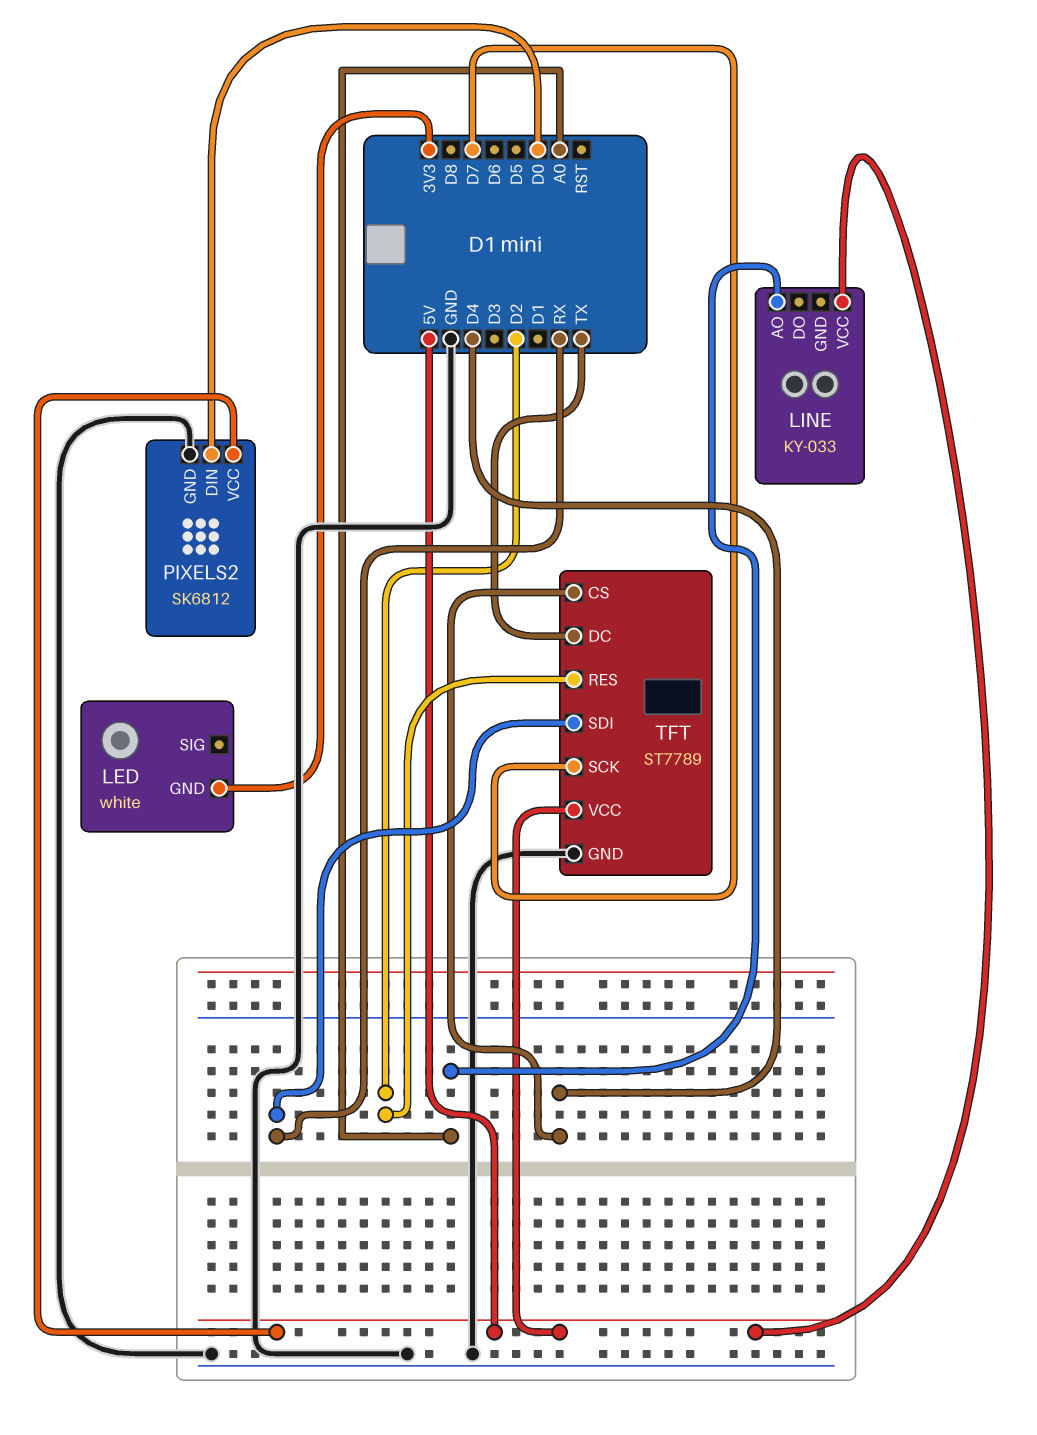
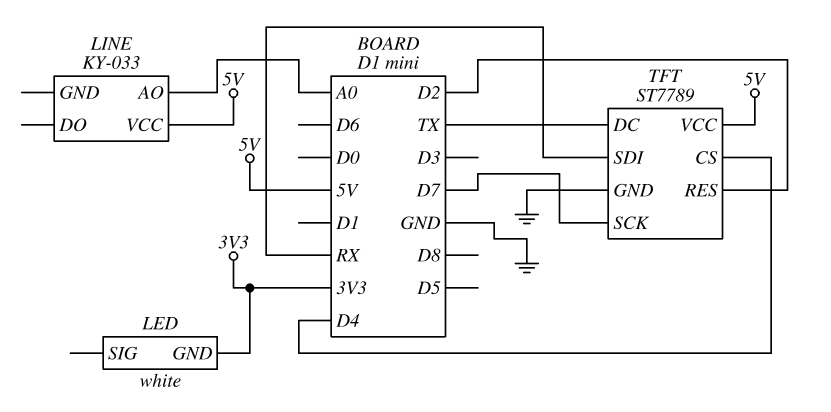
PIXELS2: SK6812 -> none
PIXELS2 pin DIN: D0 -> none
PIXELS2 pin GND: GND -> none
PIXELS2 pin VCC: 5V -> none

